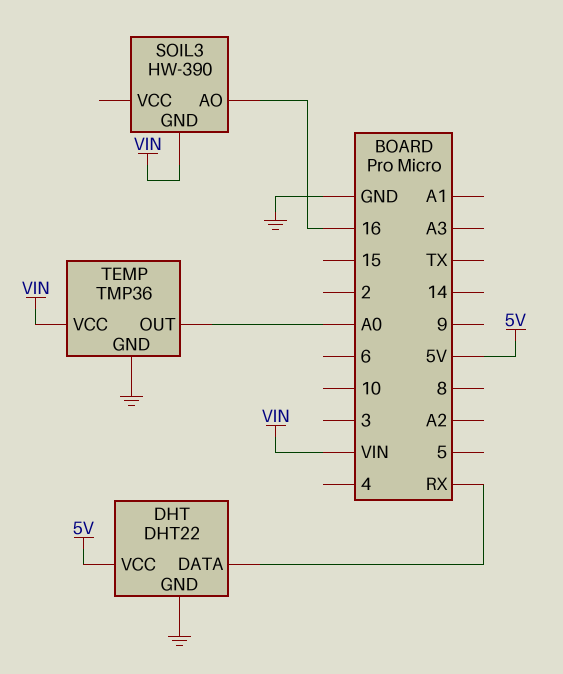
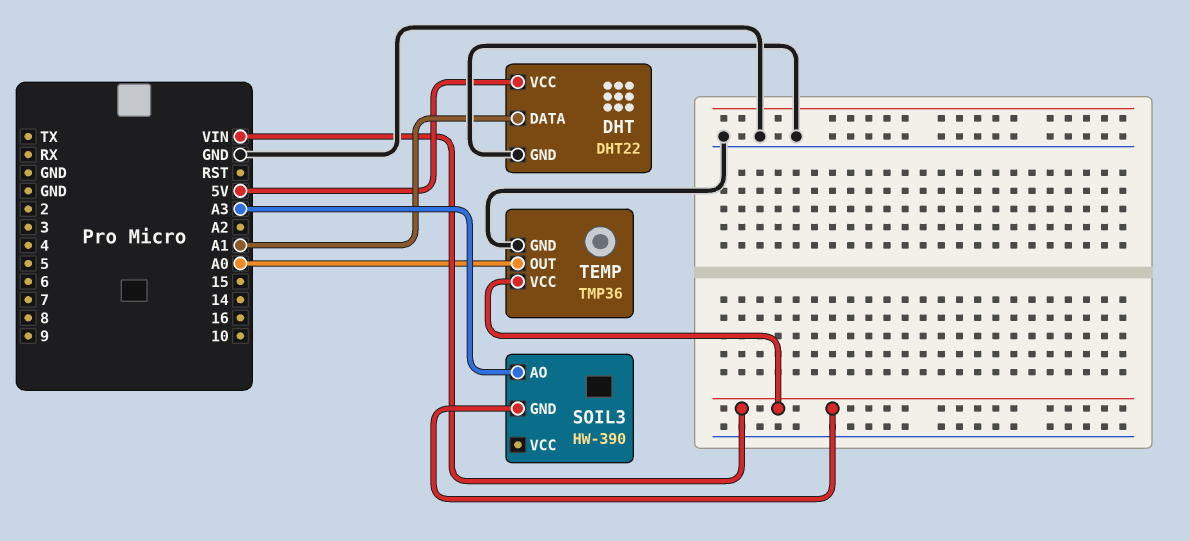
DHT pin DATA: RX -> A1
SOIL3 pin AO: 16 -> A3

